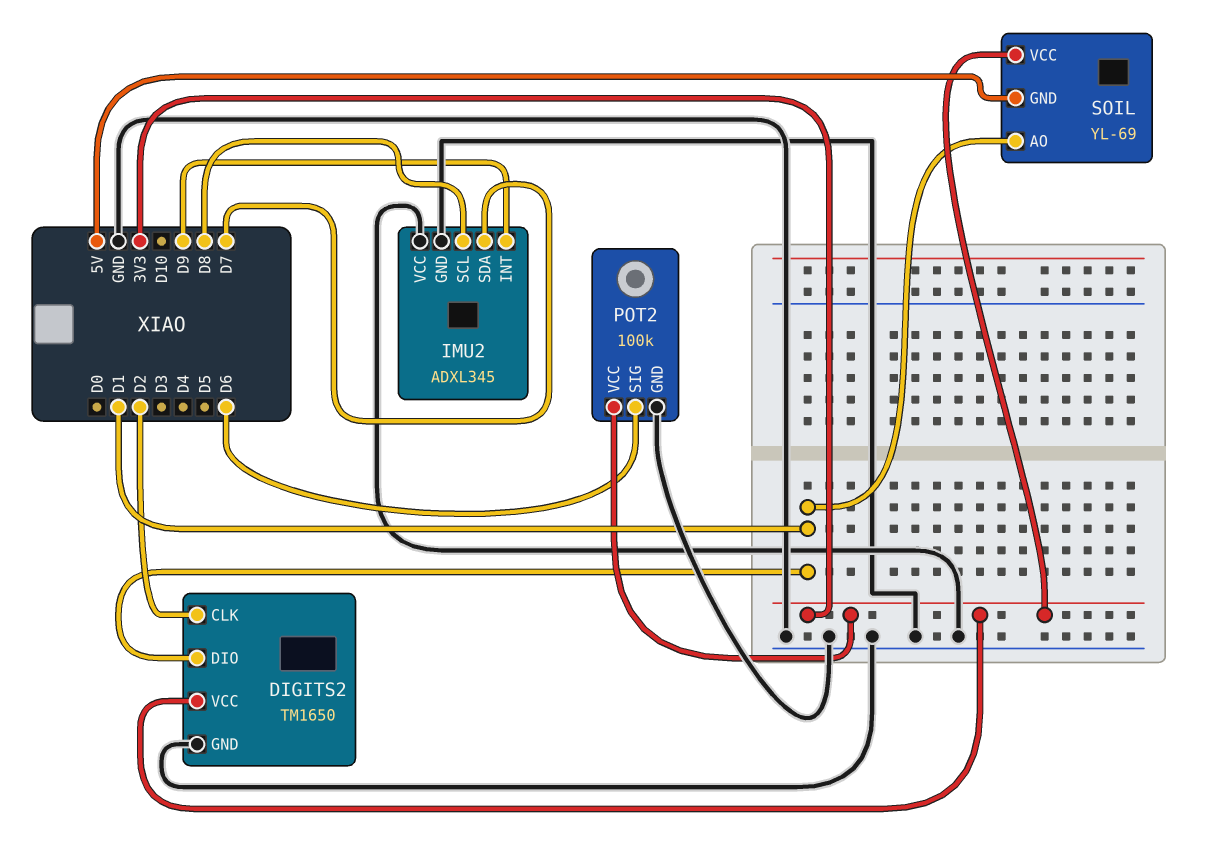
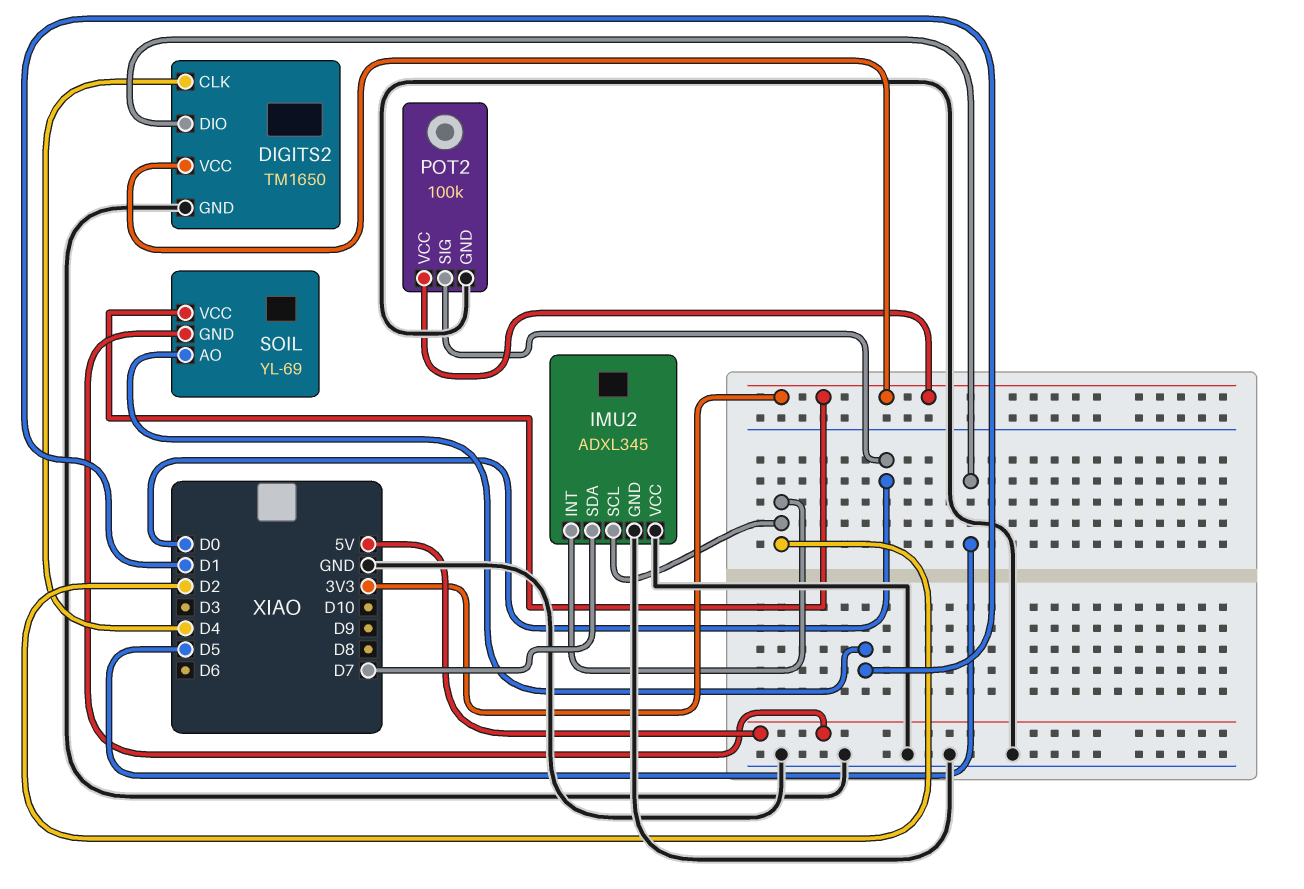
DIGITS2 pin CLK: D2 -> D4
DIGITS2 pin DIO: D1 -> D5
IMU2 pin INT: D9 -> D2
IMU2 pin SCL: D8 -> D2
POT2 pin SIG: D6 -> D0

